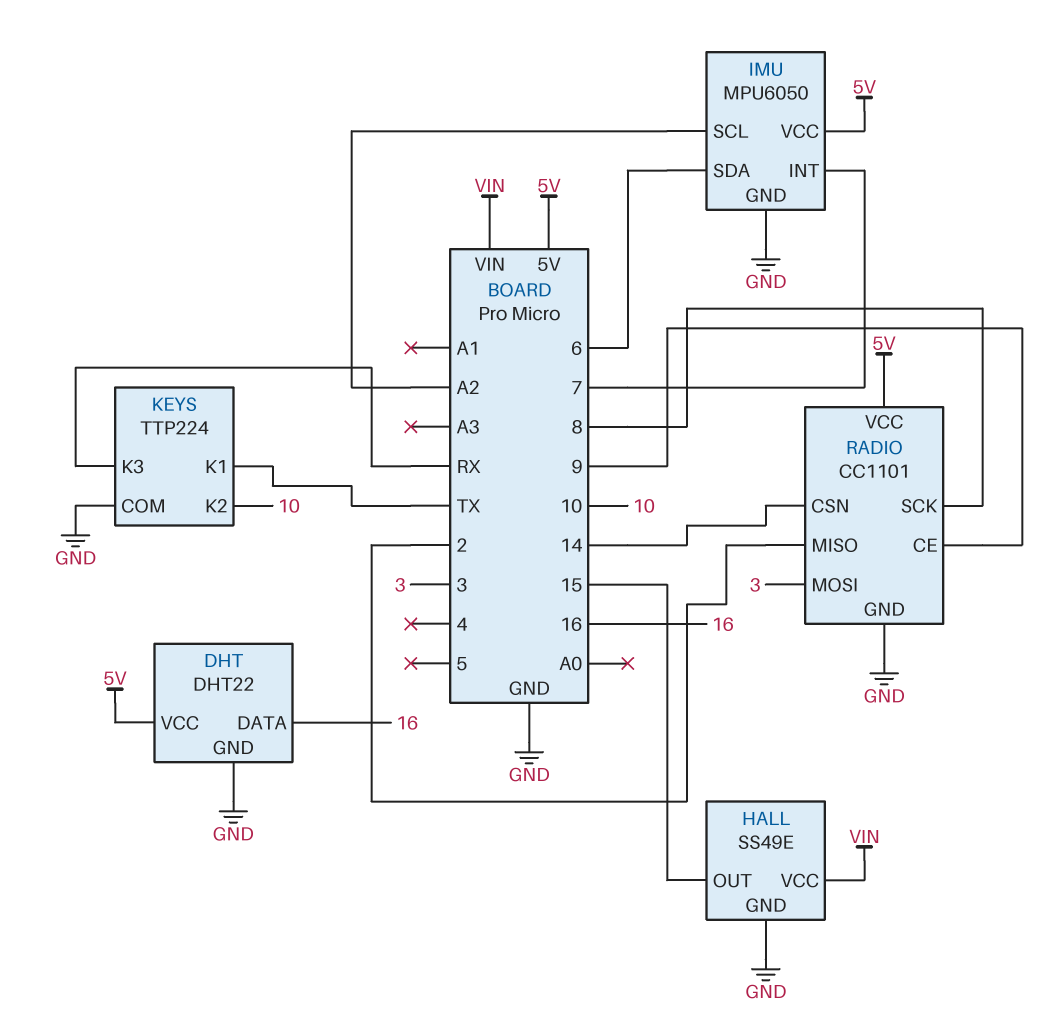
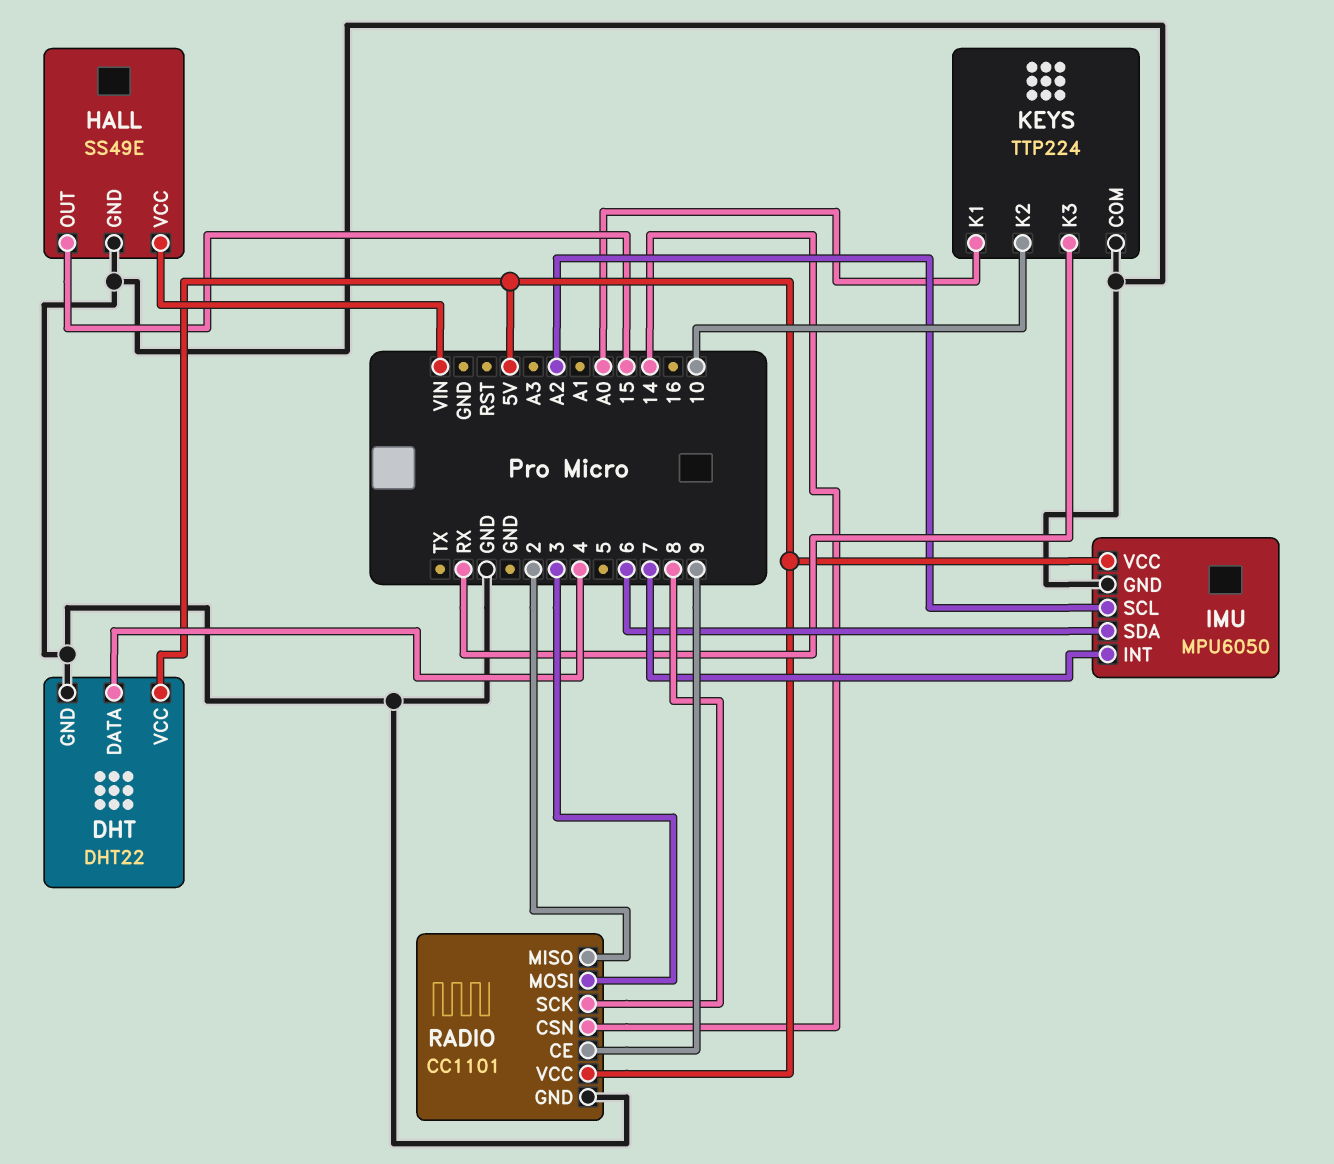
DHT pin DATA: 16 -> 4
KEYS pin K1: TX -> A0

